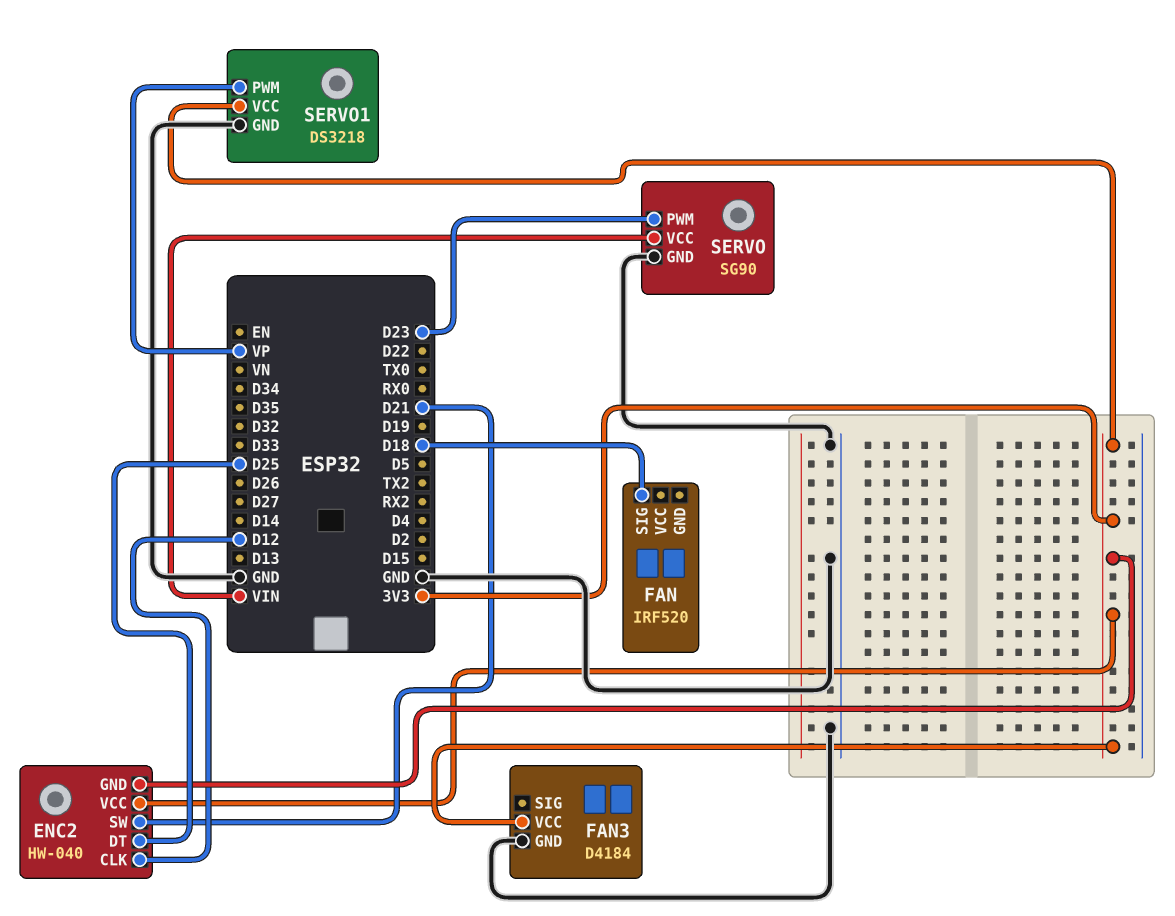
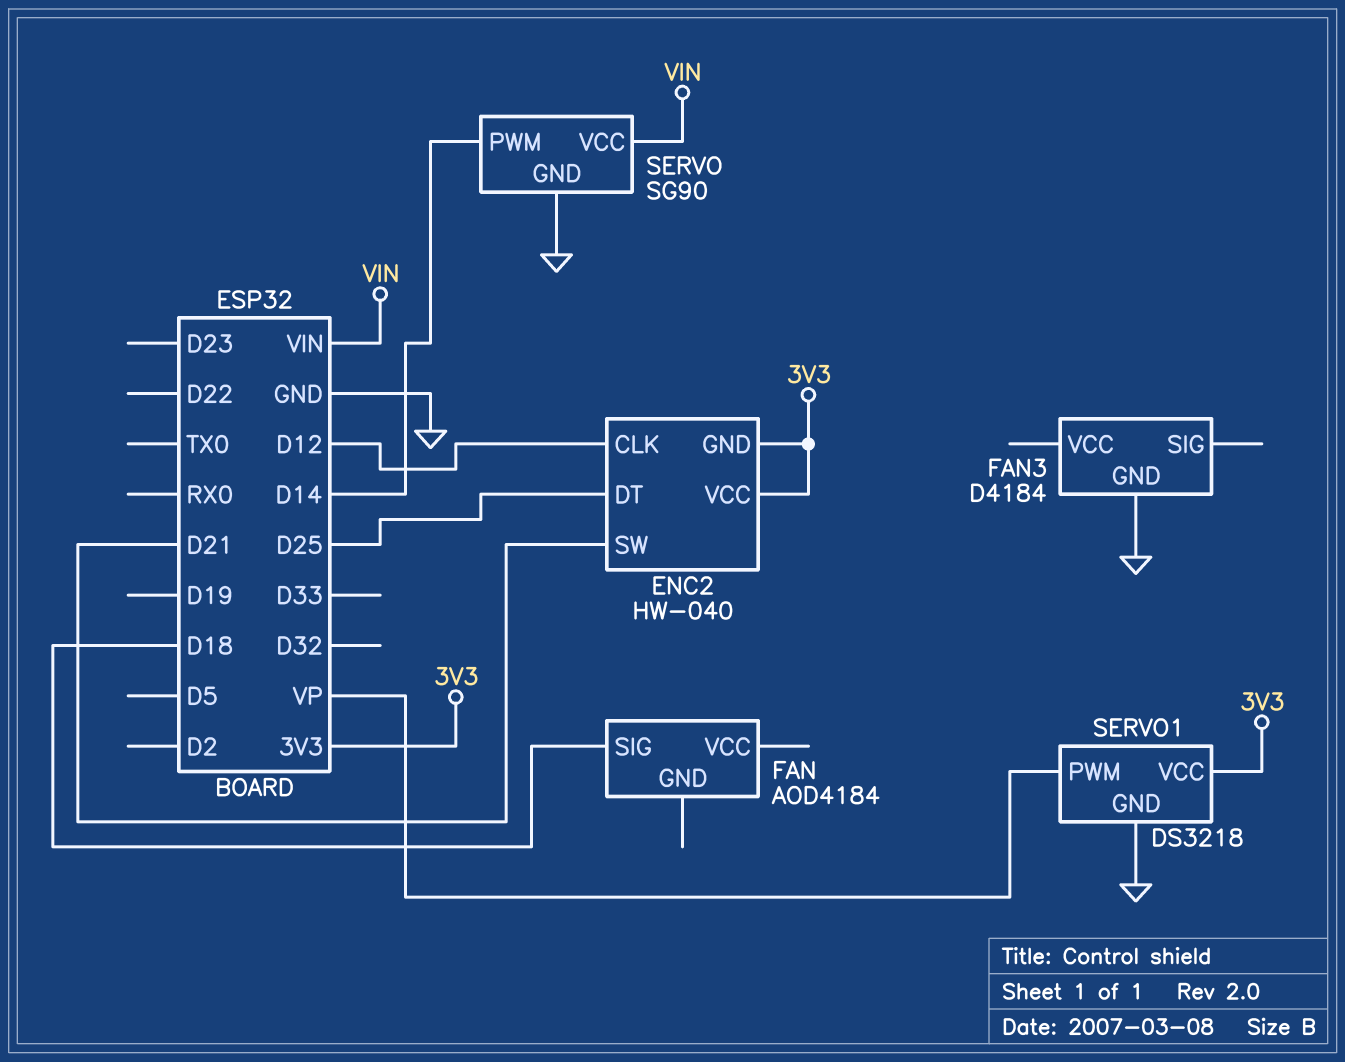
FAN: IRF520 -> AOD4184
FAN3 pin VCC: 3V3 -> none
SERVO pin PWM: D23 -> D14

